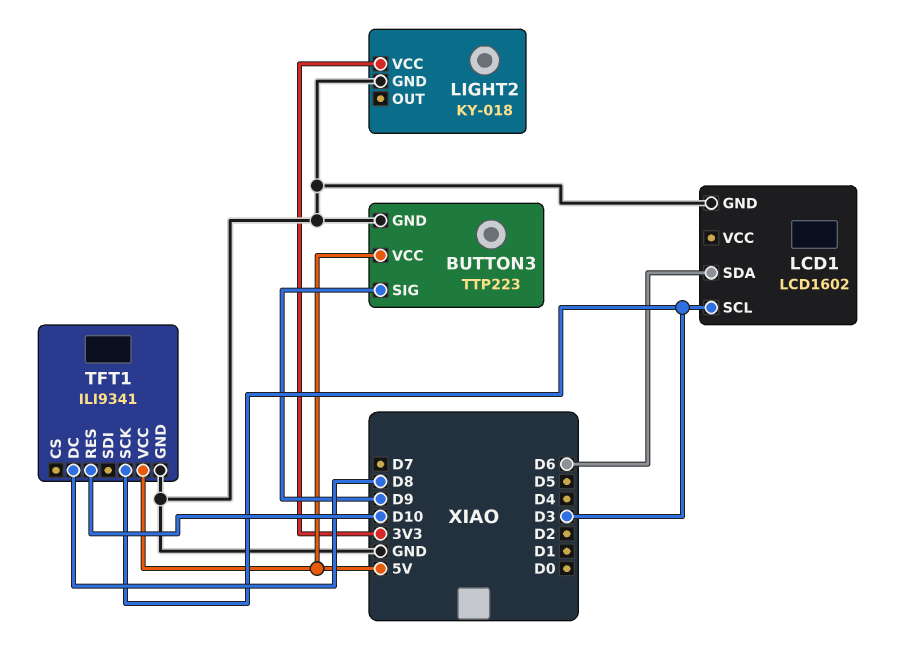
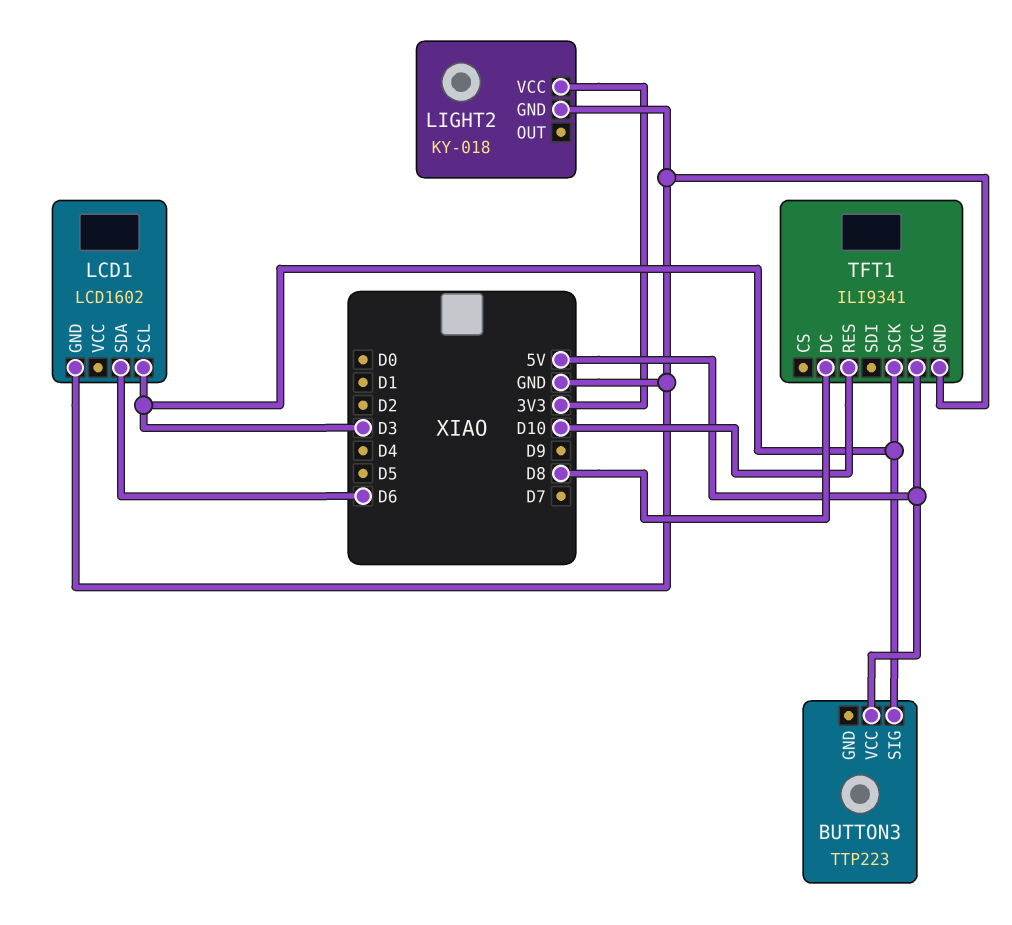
BUTTON3 pin GND: GND -> none
BUTTON3 pin SIG: D9 -> D3

